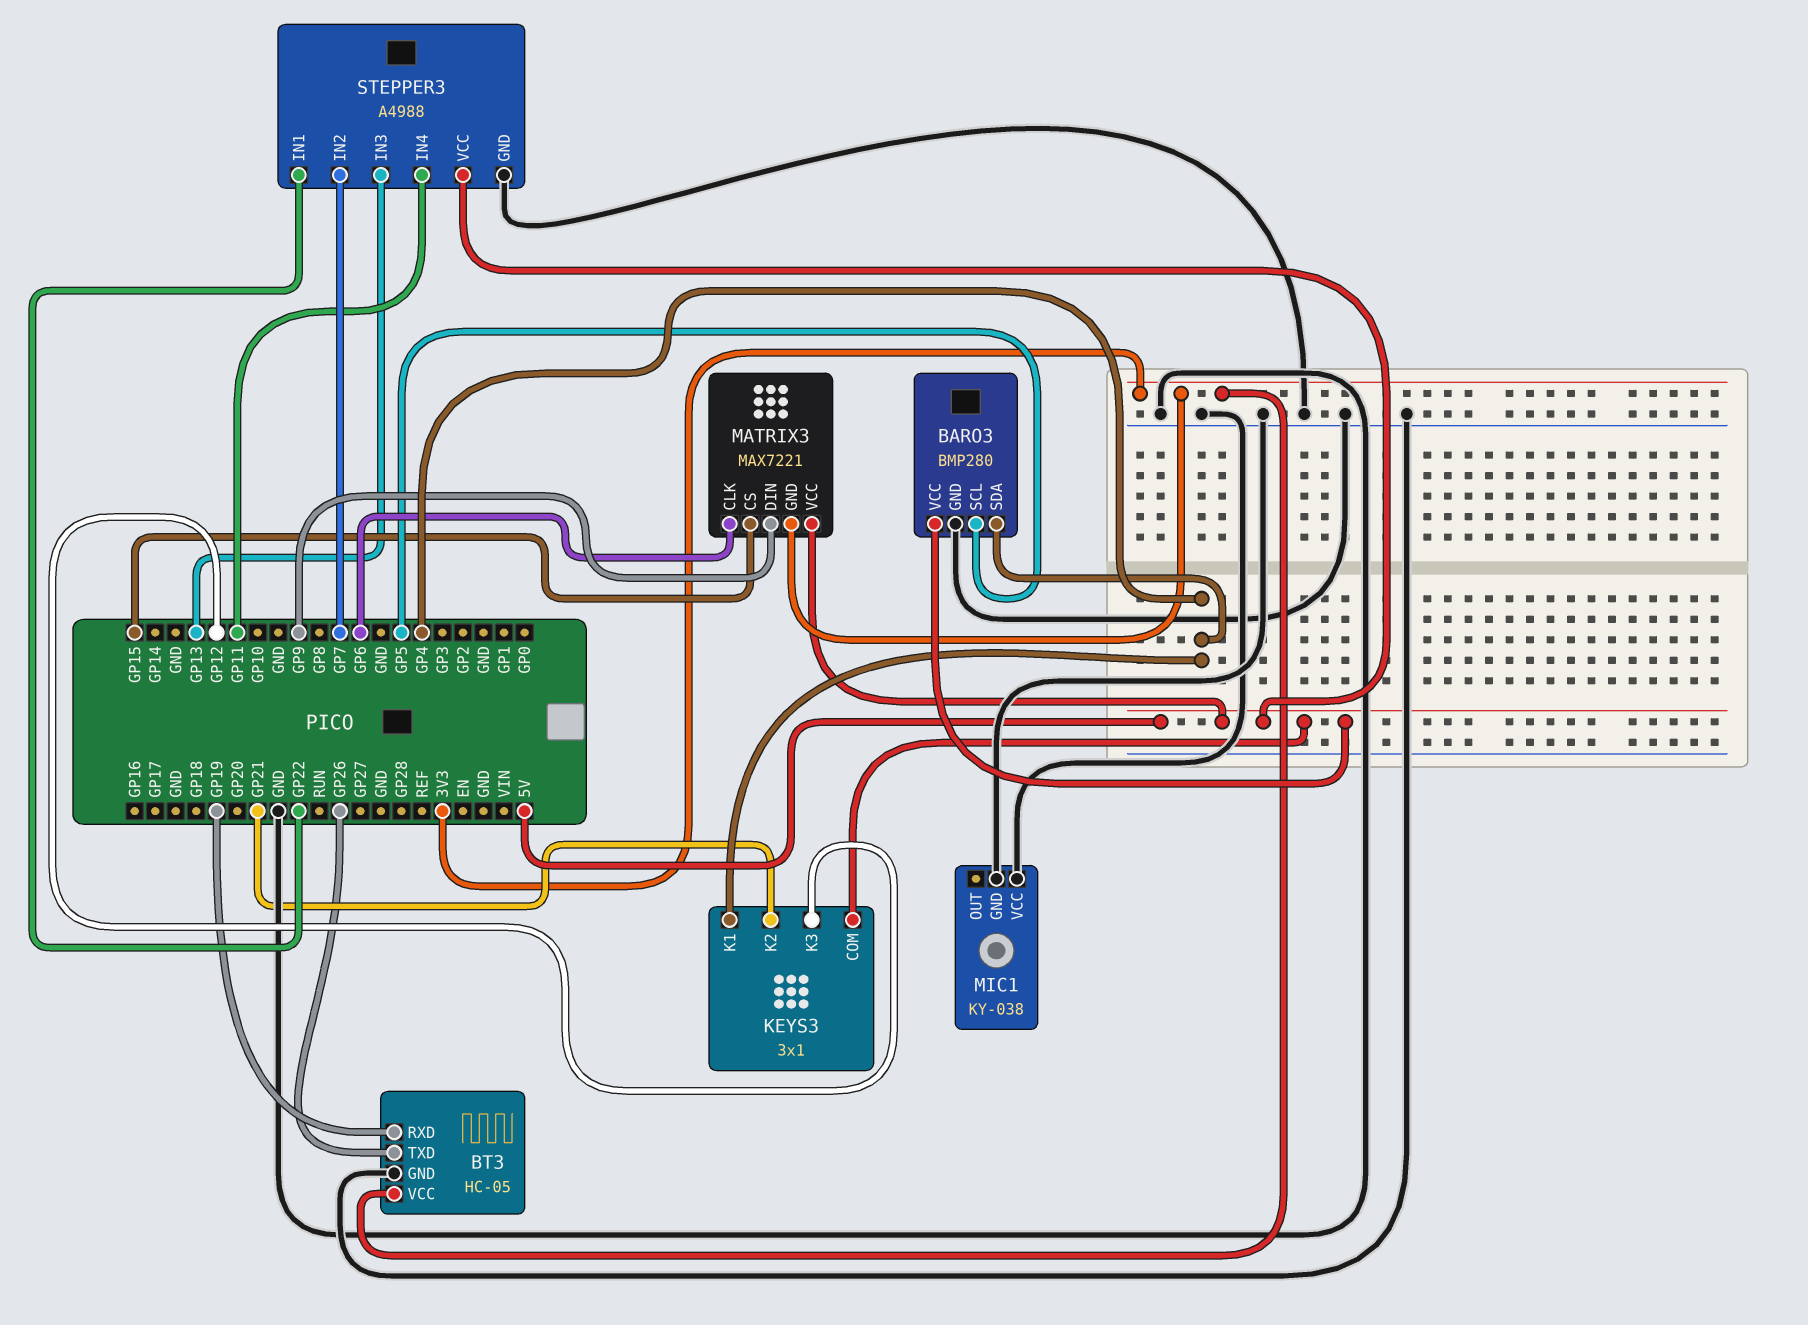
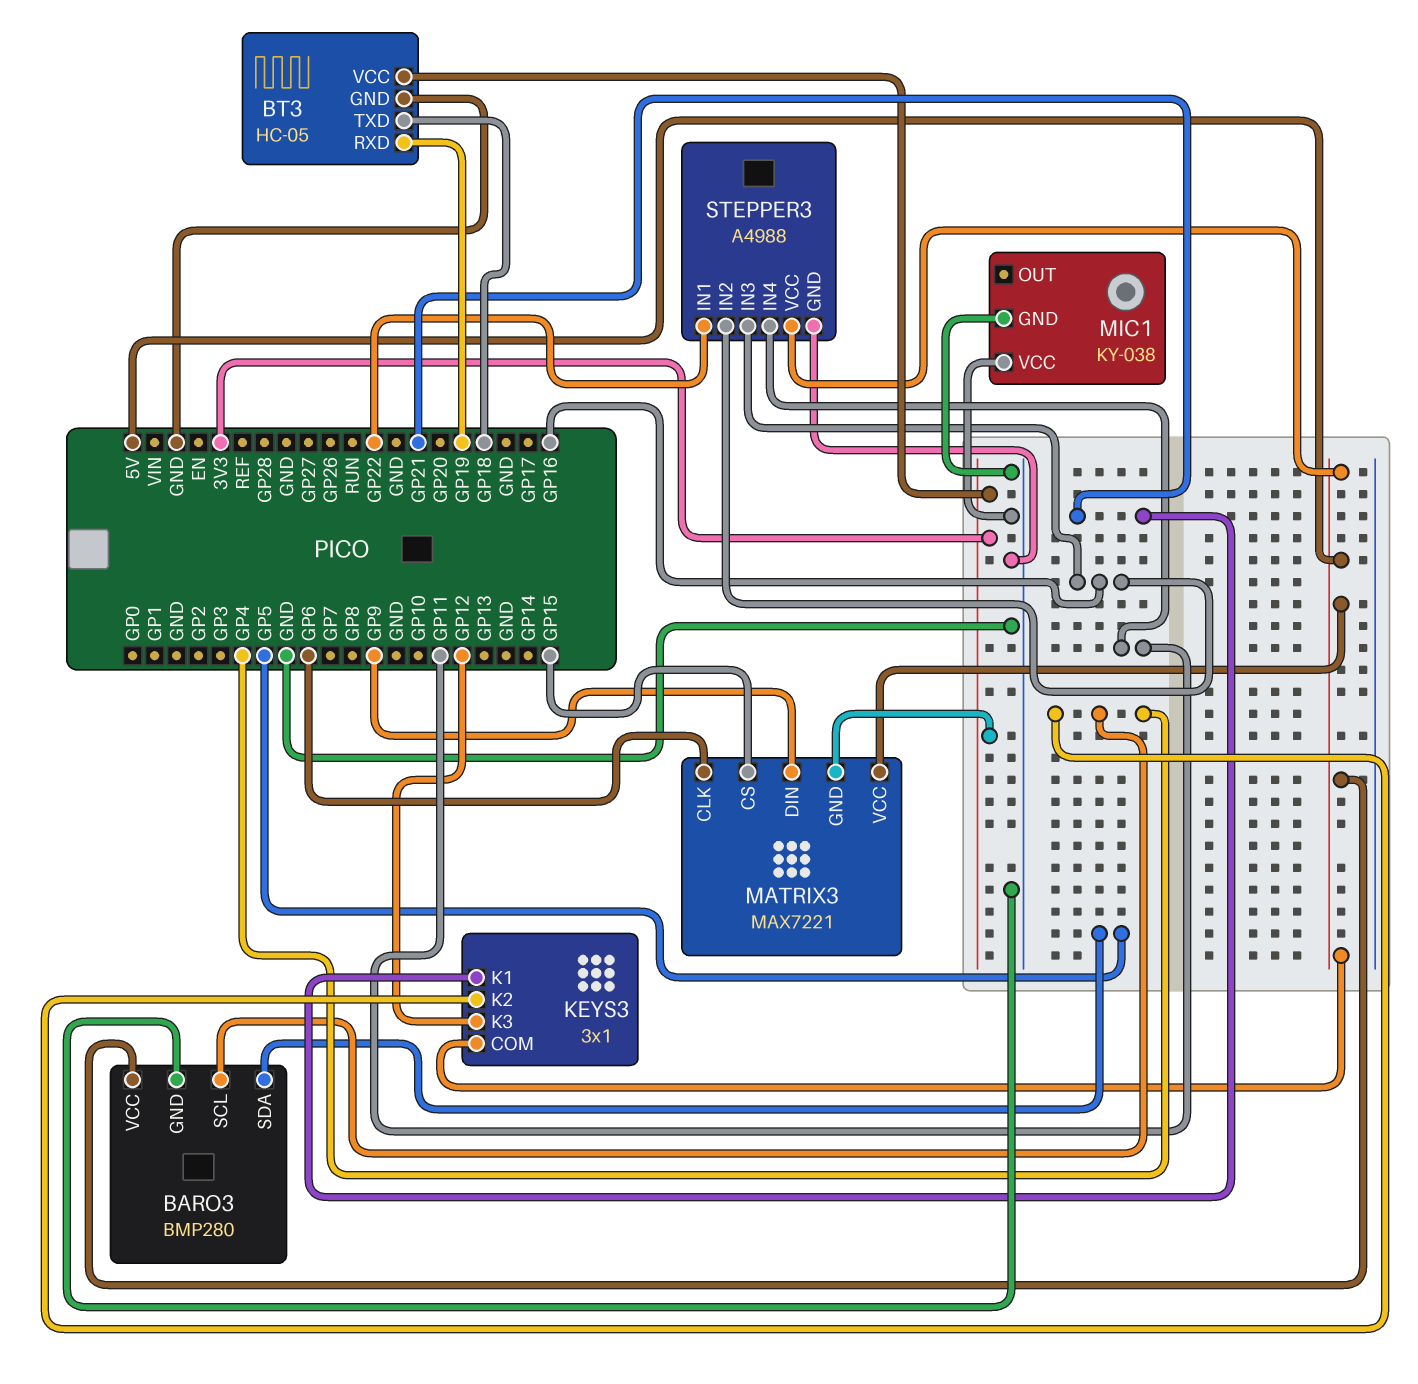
BARO3 pin SCL: GP5 -> GP4
BARO3 pin SDA: GP4 -> GP5
BT3 pin TXD: GP26 -> GP18
KEYS3 pin K1: GP4 -> GP21
KEYS3 pin K2: GP21 -> GP4
STEPPER3 pin IN2: GP7 -> GP16
STEPPER3 pin IN3: GP13 -> GP16

